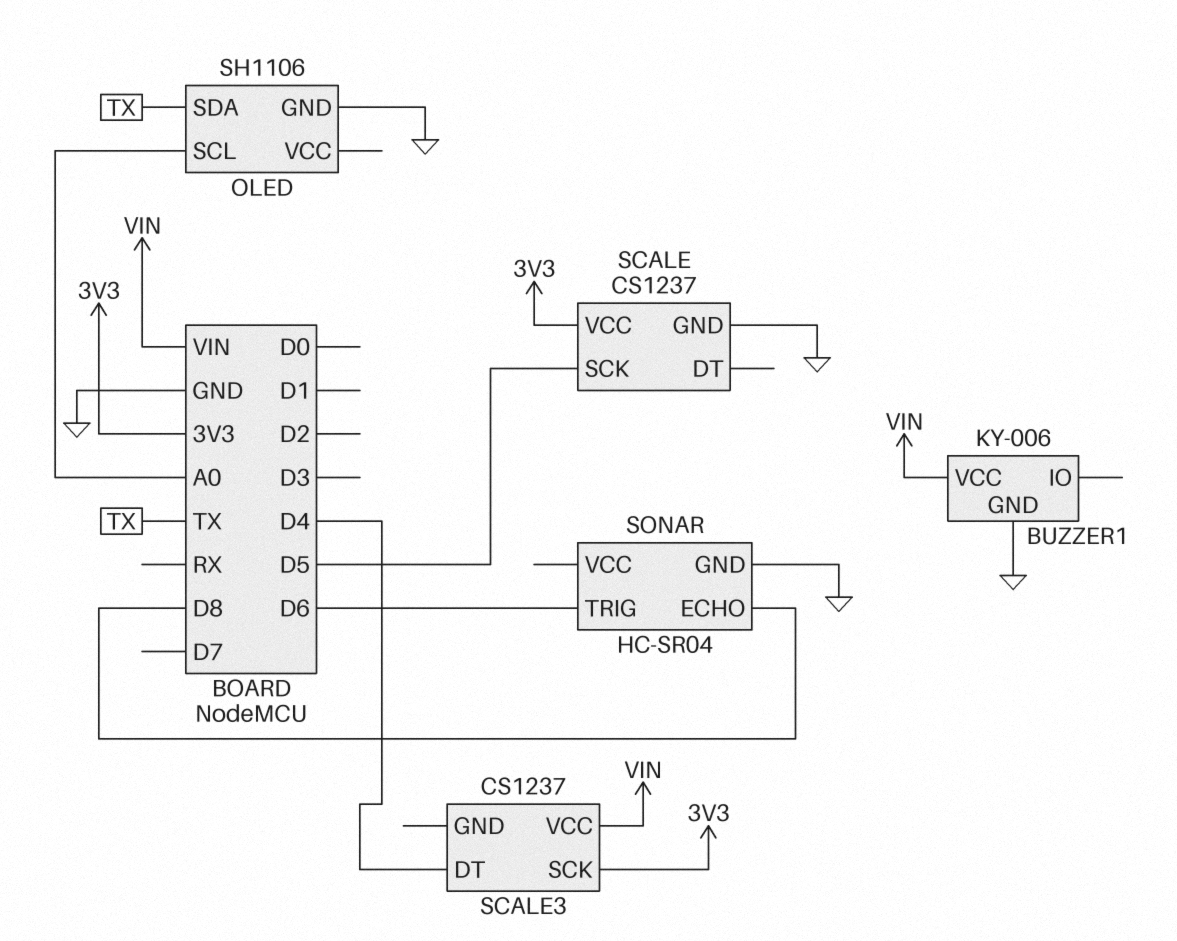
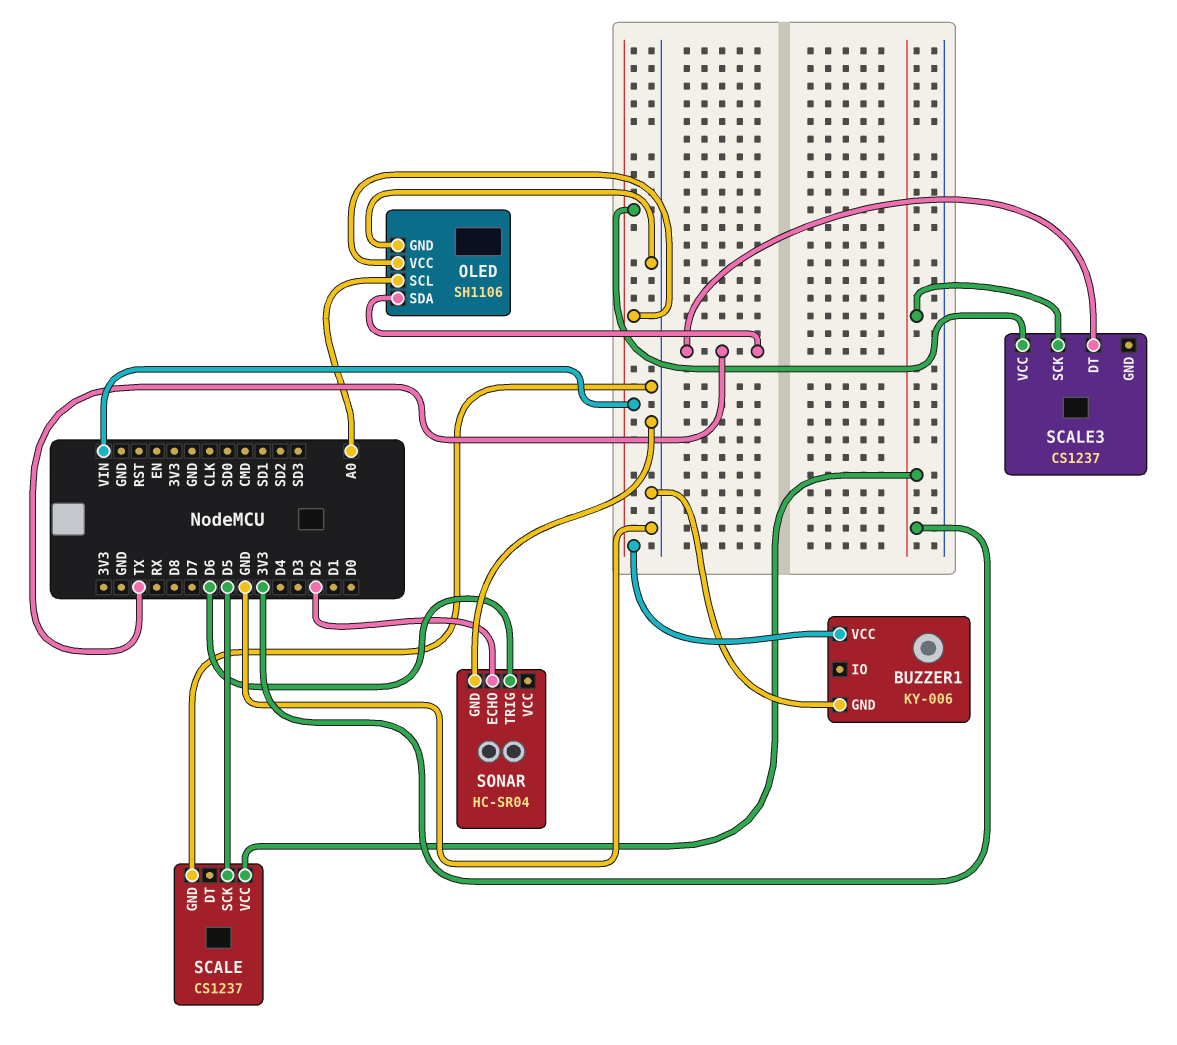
OLED pin VCC: none -> VIN
SCALE3 pin DT: D4 -> TX
SONAR pin ECHO: D8 -> D2

